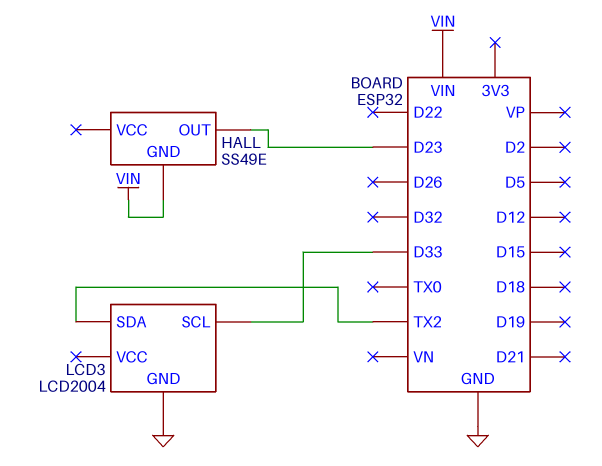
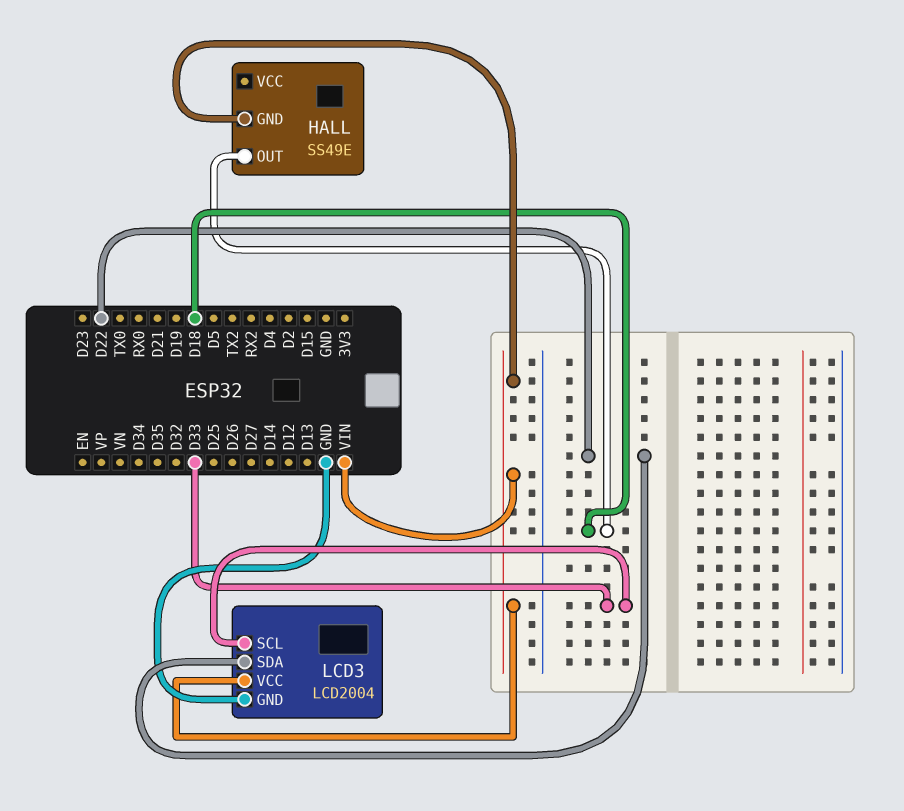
HALL pin OUT: D23 -> D18
LCD3 pin SDA: TX2 -> D22
LCD3 pin VCC: none -> VIN

